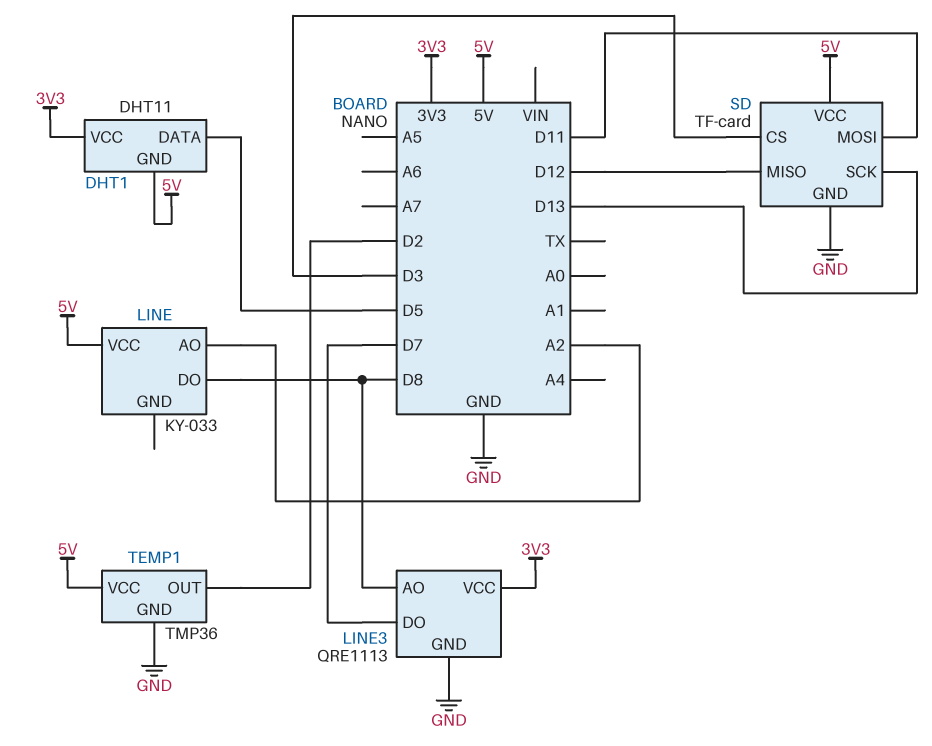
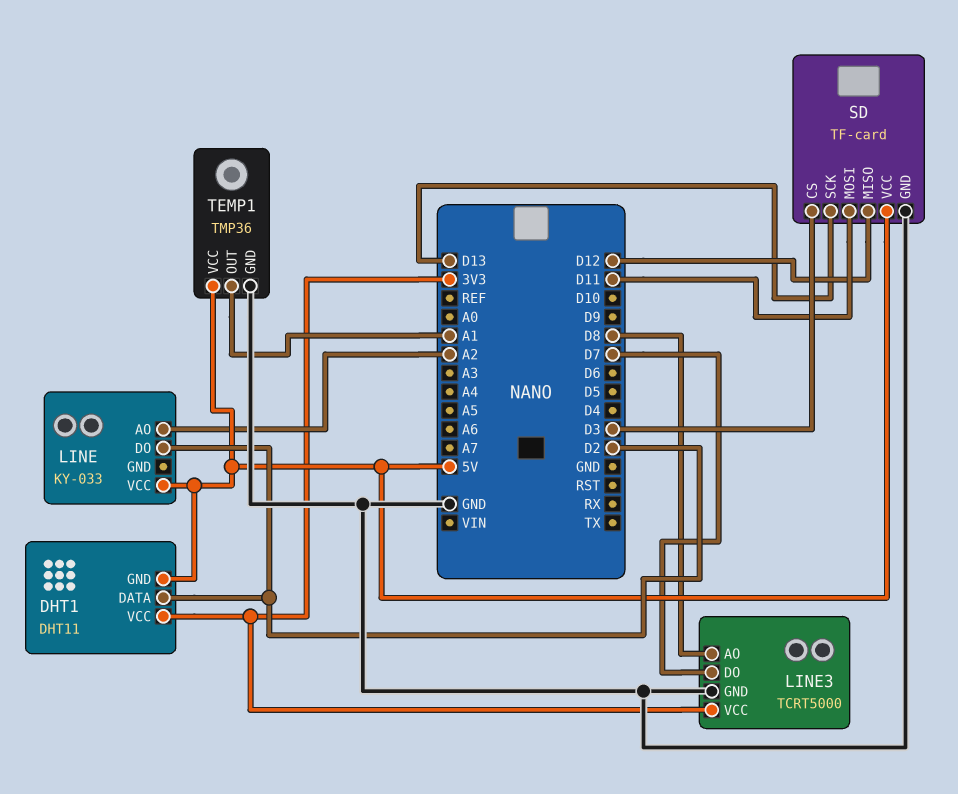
DHT1 pin DATA: D5 -> D2
LINE pin DO: D8 -> D2
LINE3: QRE1113 -> TCRT5000
TEMP1 pin OUT: D2 -> A1

